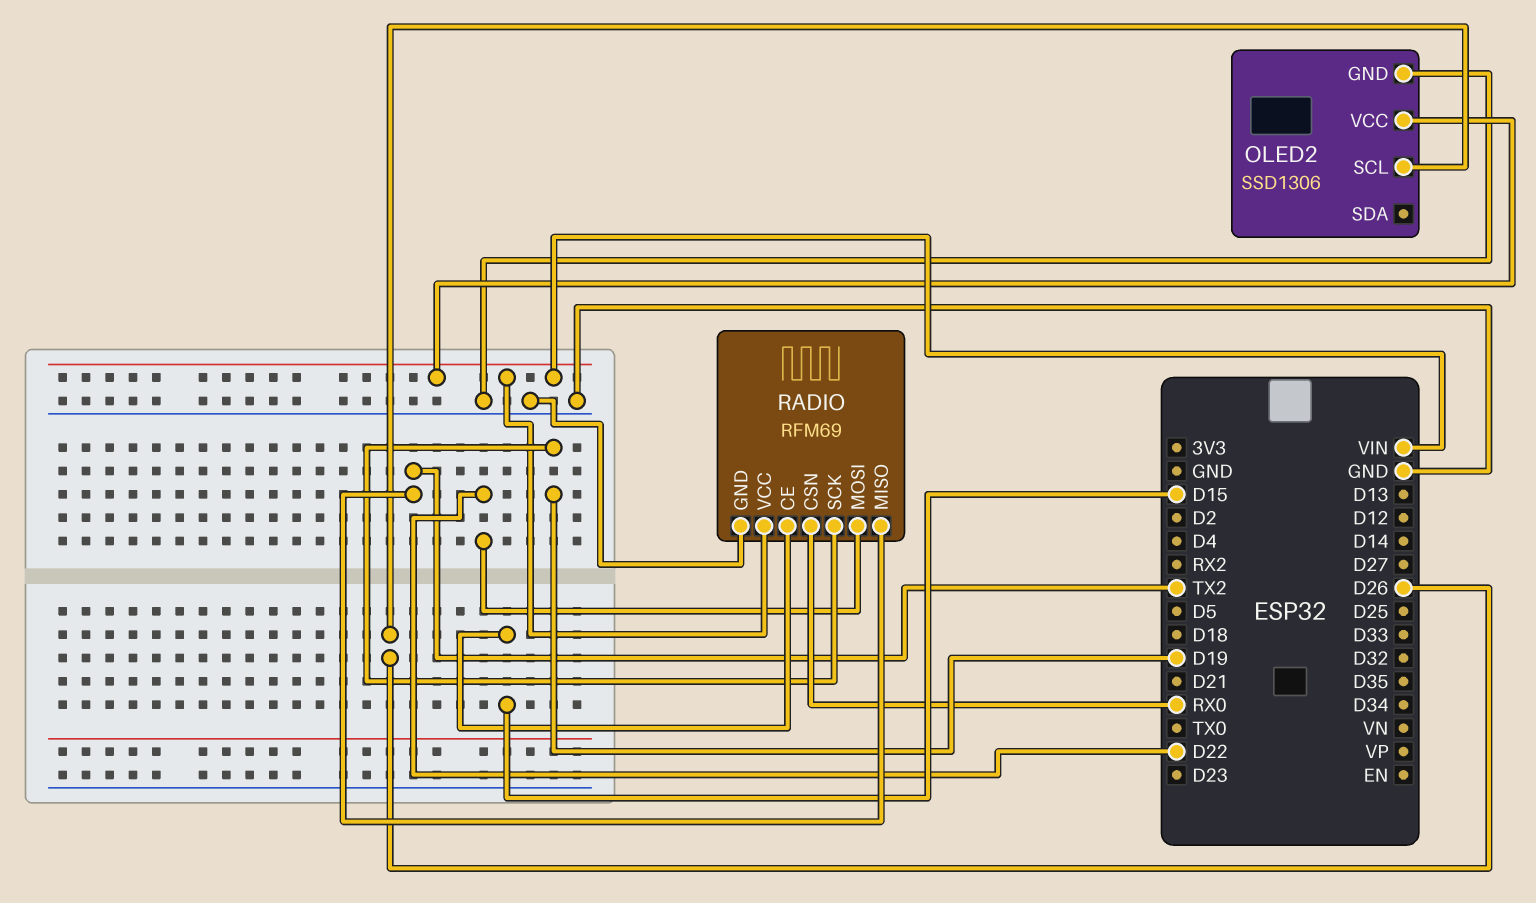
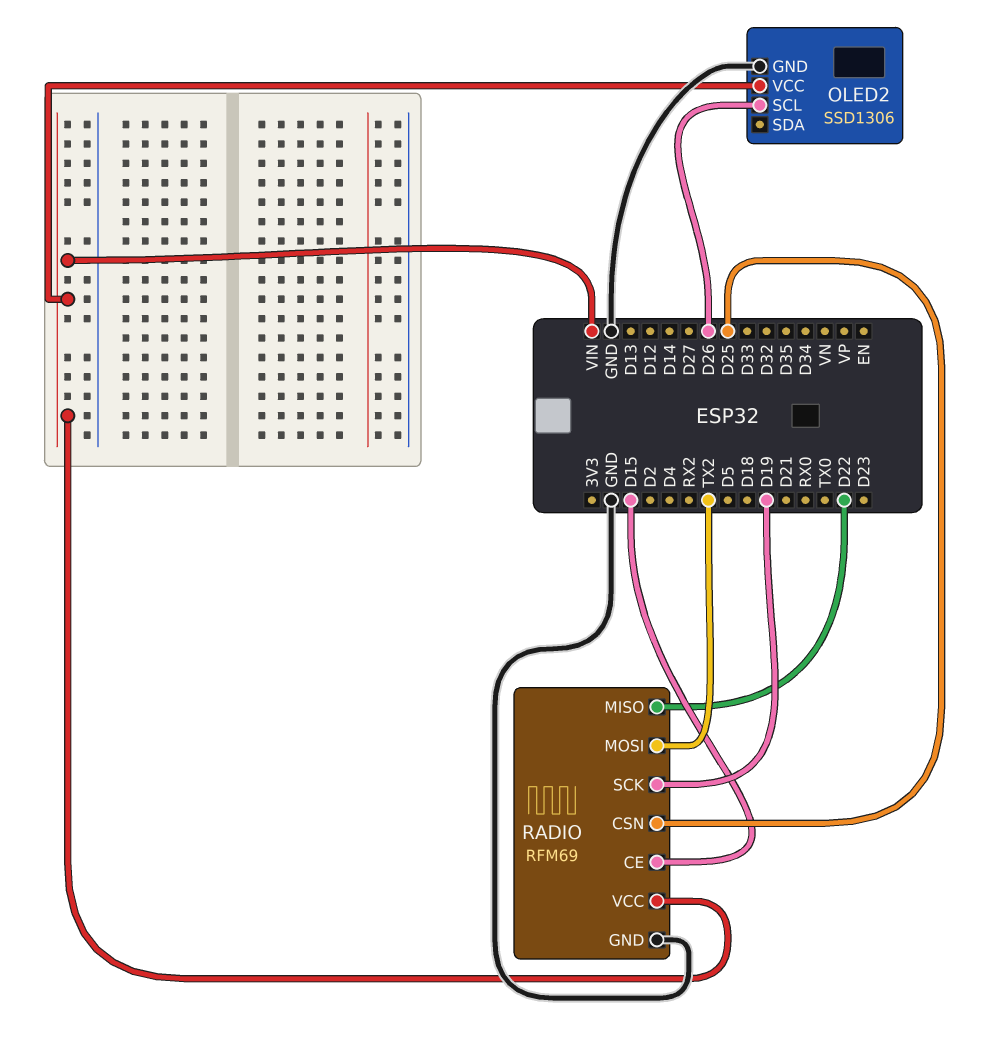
RADIO pin CSN: RX0 -> D25
RADIO pin MISO: TX2 -> D22
RADIO pin MOSI: D22 -> TX2

